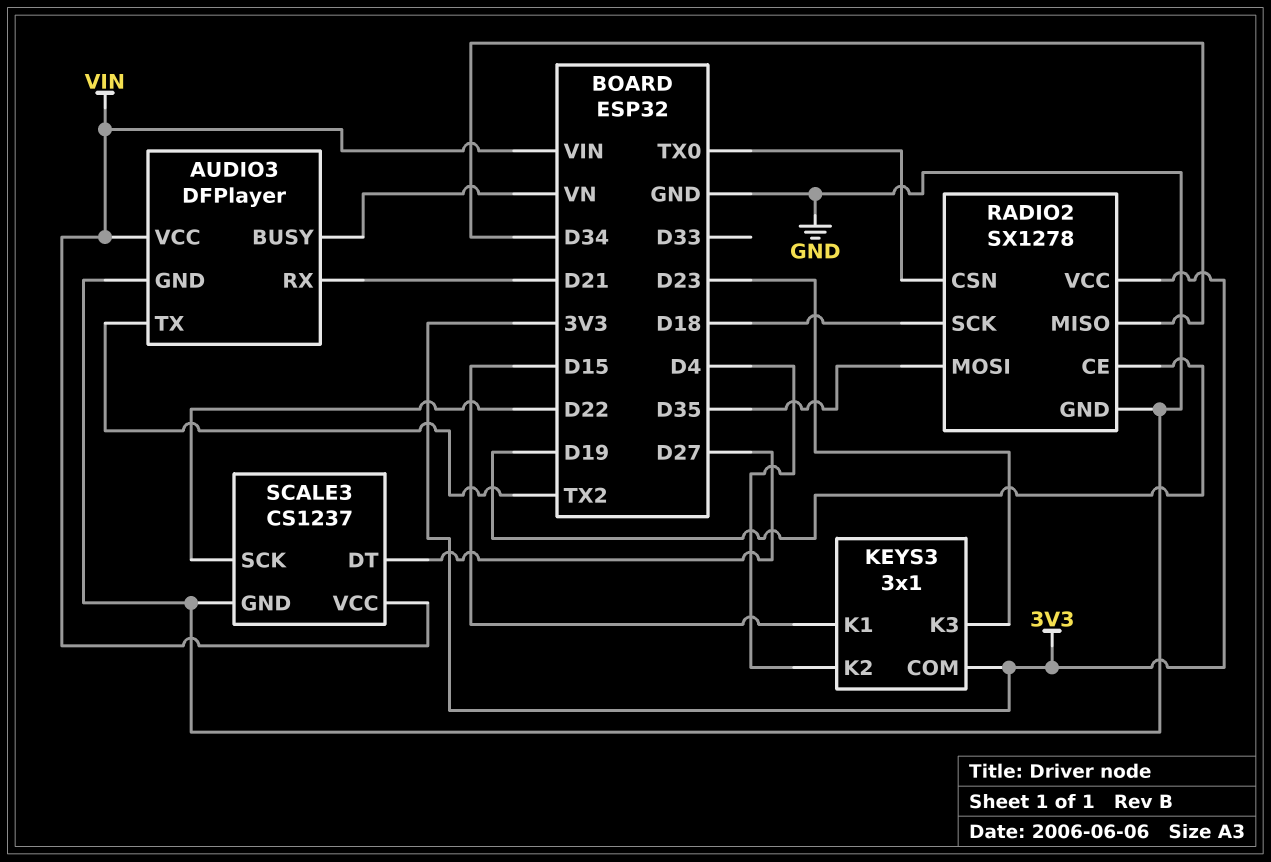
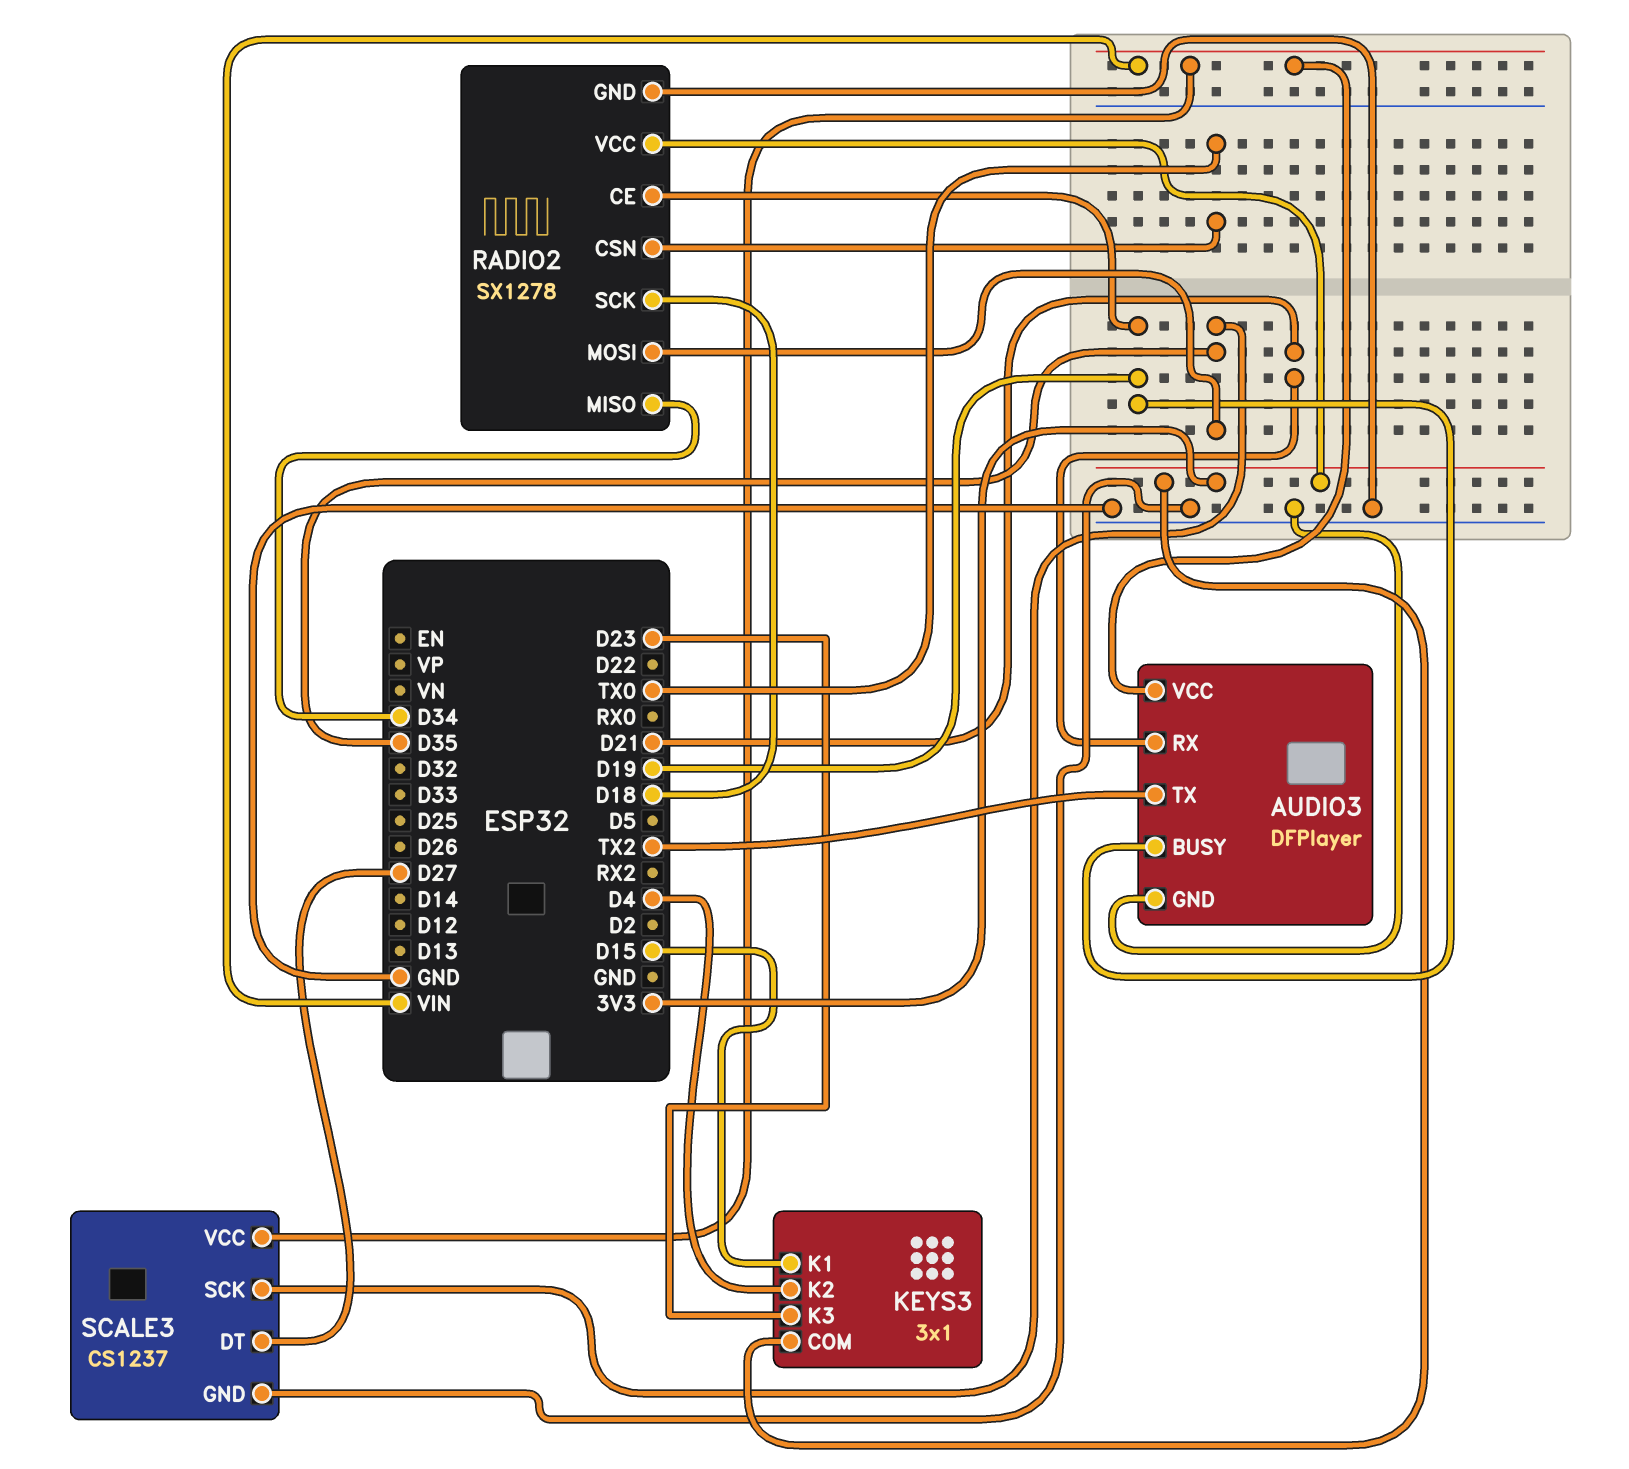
AUDIO3 pin BUSY: VN -> D19
SCALE3 pin SCK: D22 -> D35

